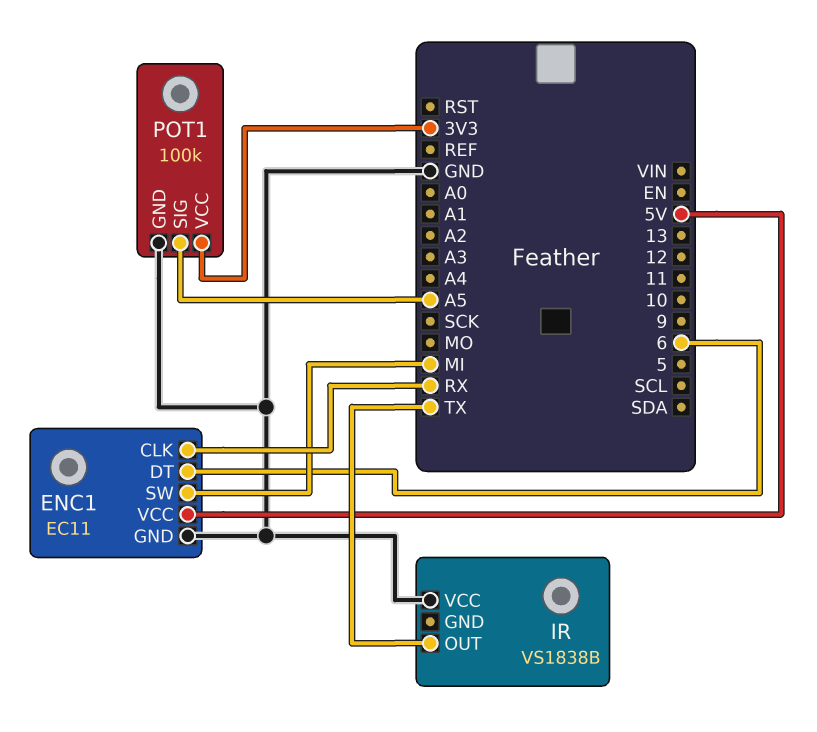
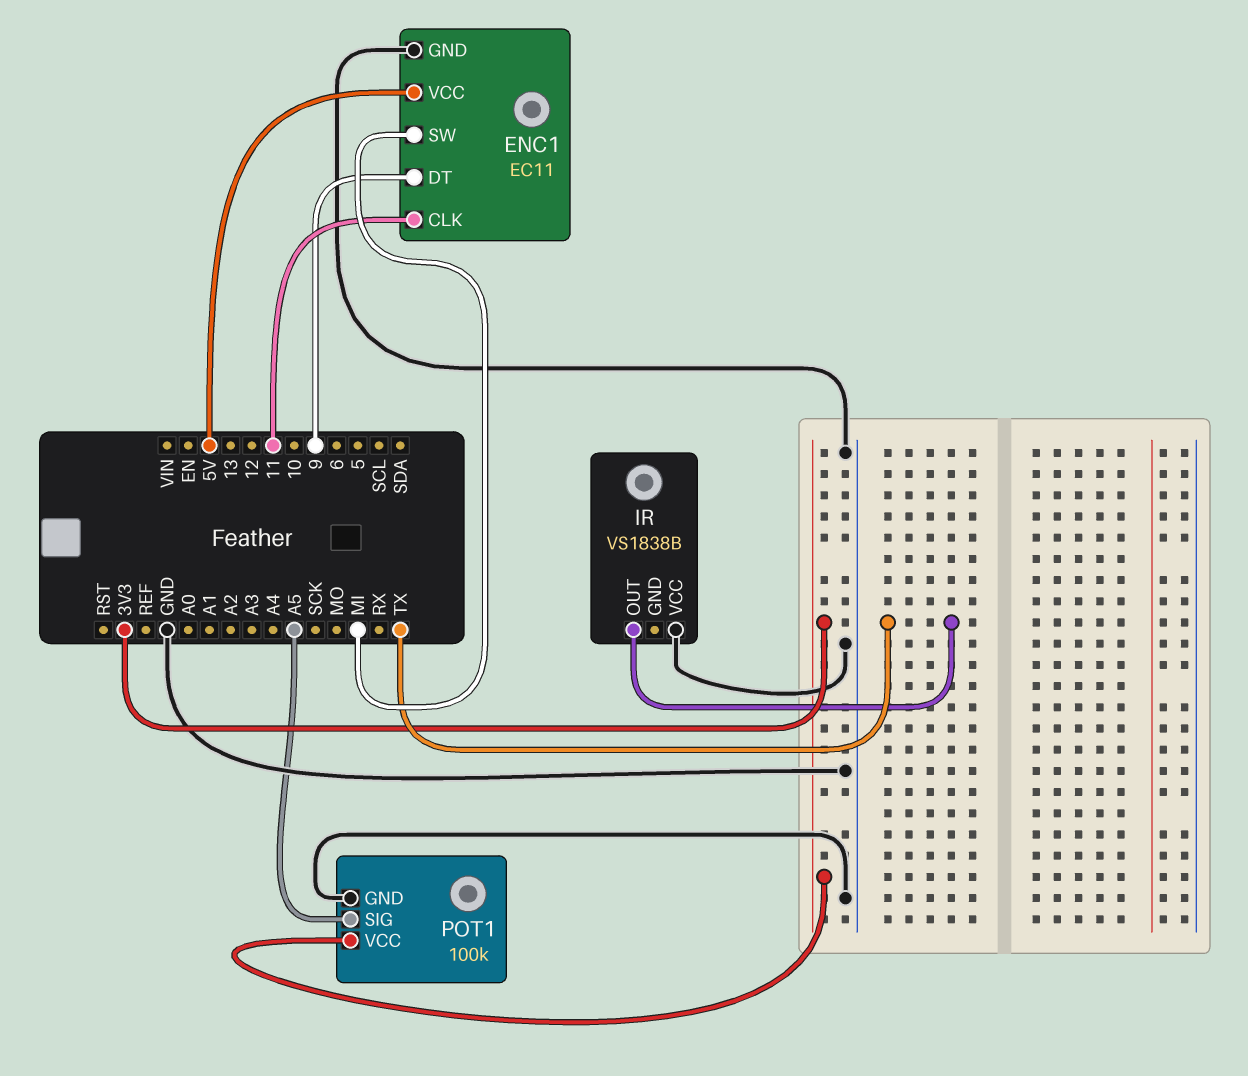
ENC1 pin CLK: RX -> 11
ENC1 pin DT: 6 -> 9

